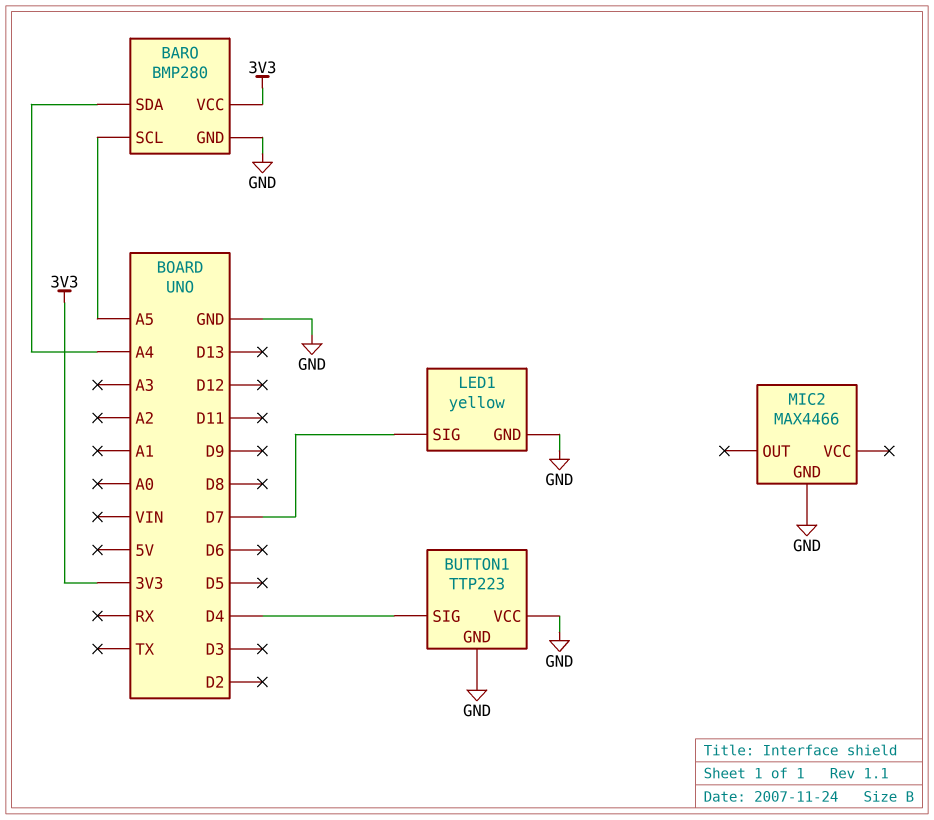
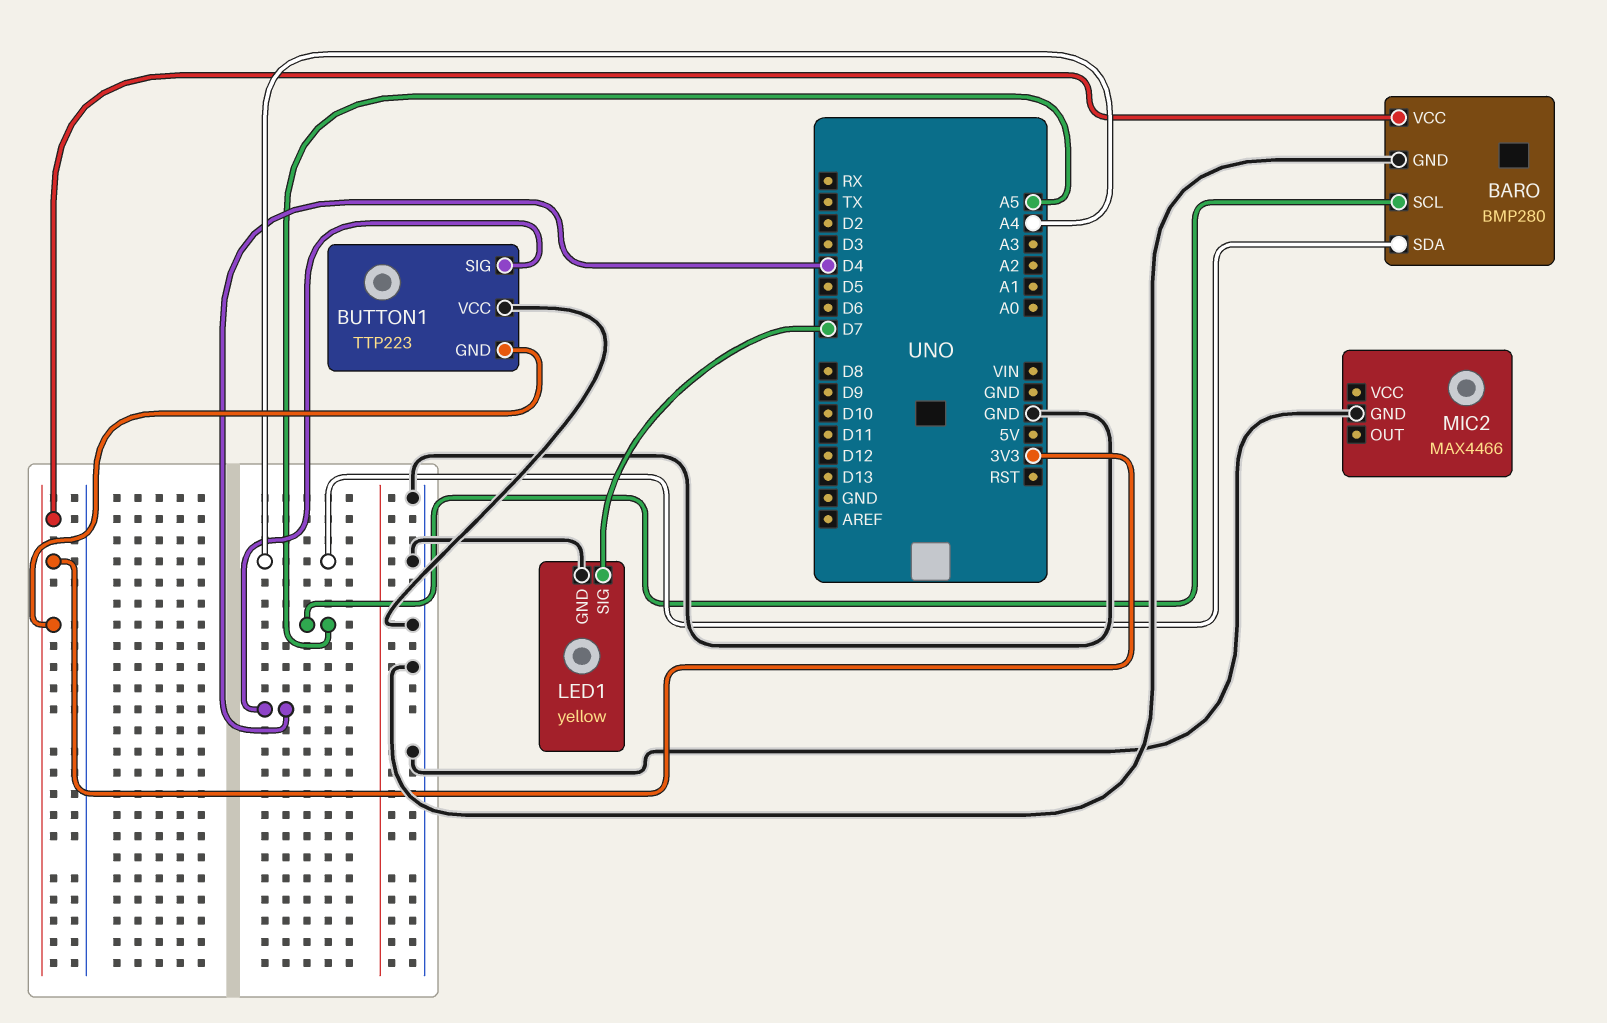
BUTTON1 pin GND: GND -> 3V3

